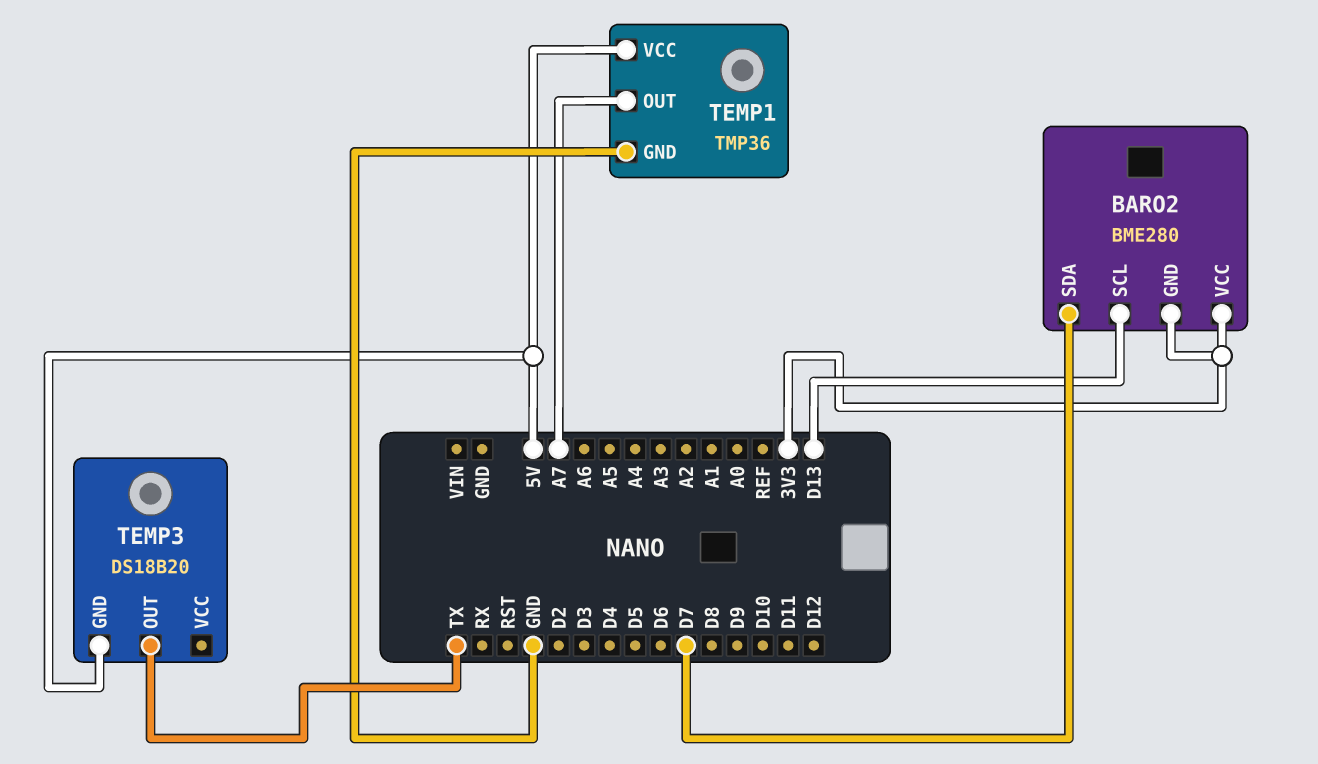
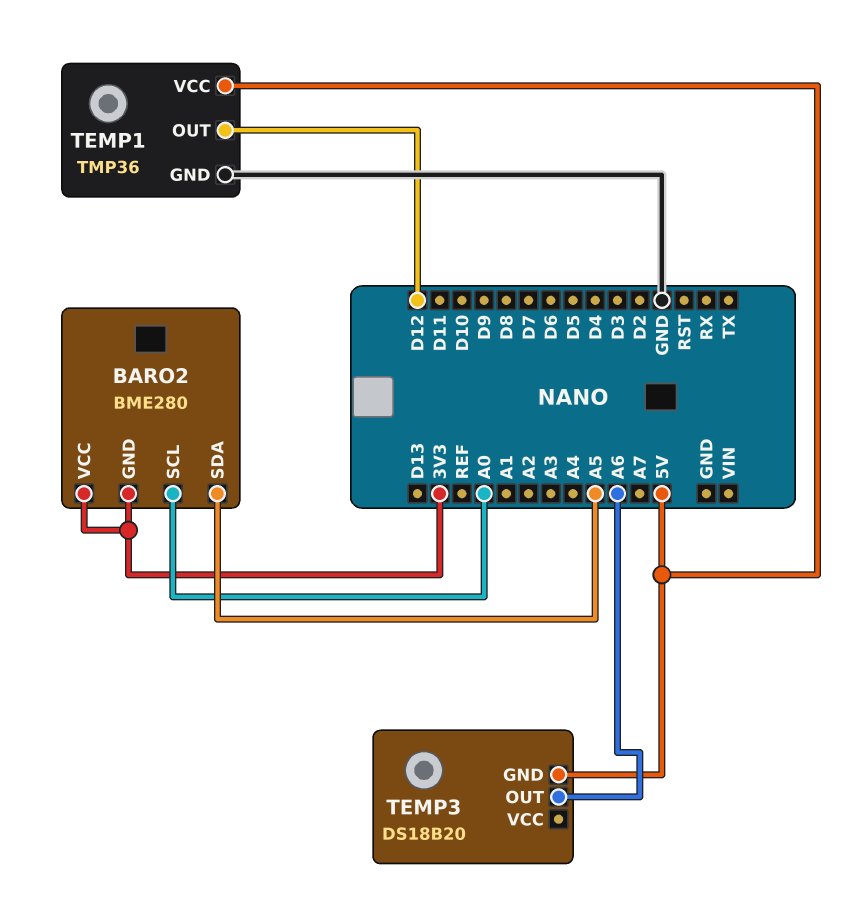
BARO2 pin SCL: D13 -> A0
BARO2 pin SDA: D7 -> A5
TEMP1 pin OUT: A7 -> D12
TEMP3 pin OUT: TX -> A6

